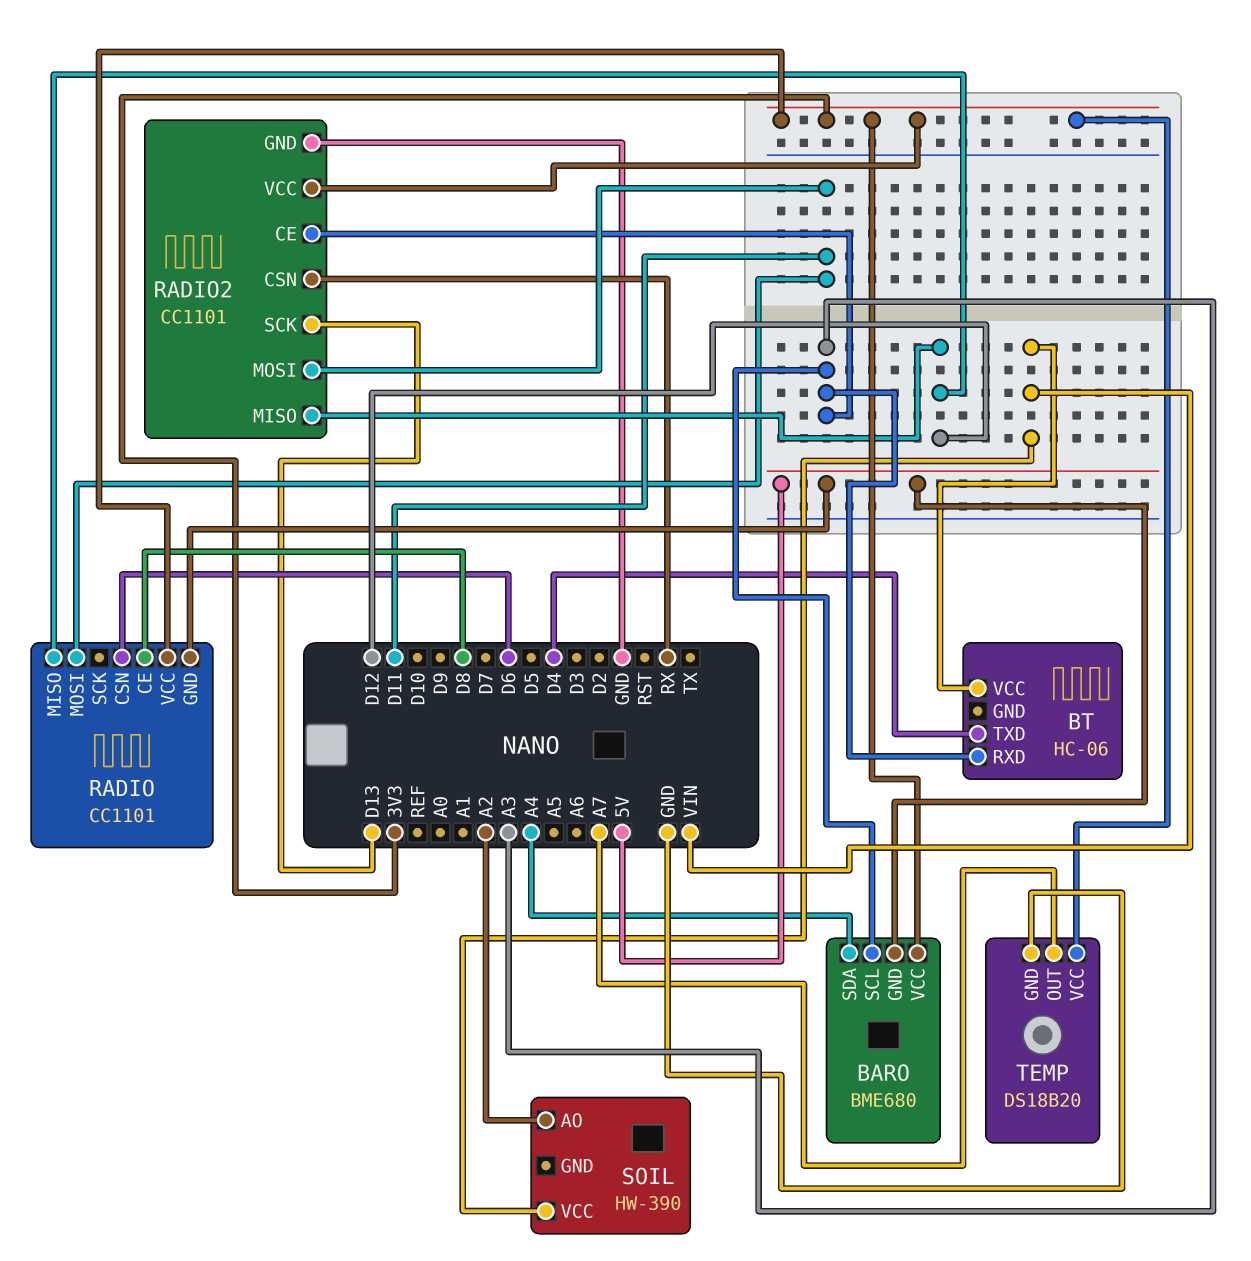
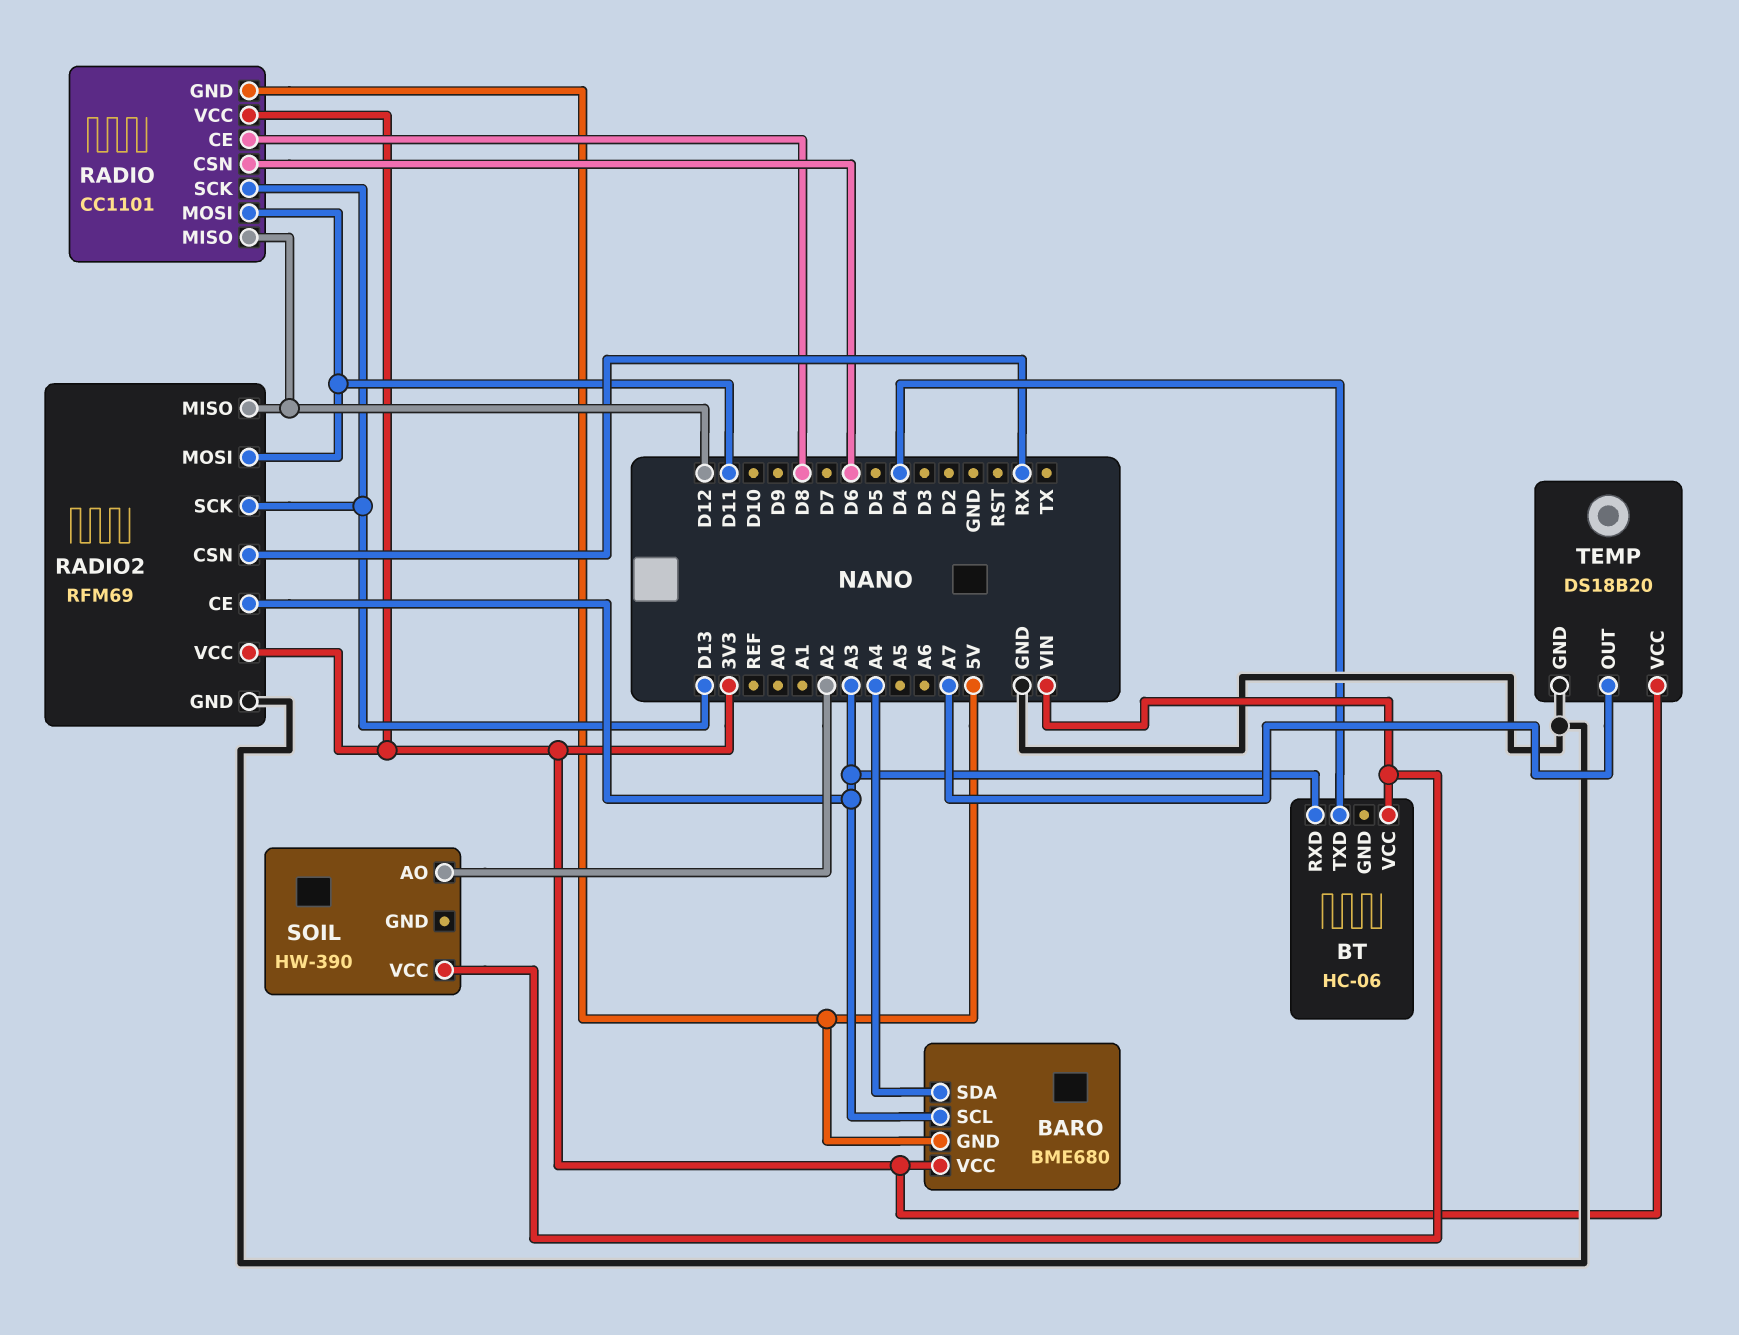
RADIO pin SCK: none -> D13
RADIO2: CC1101 -> RFM69

